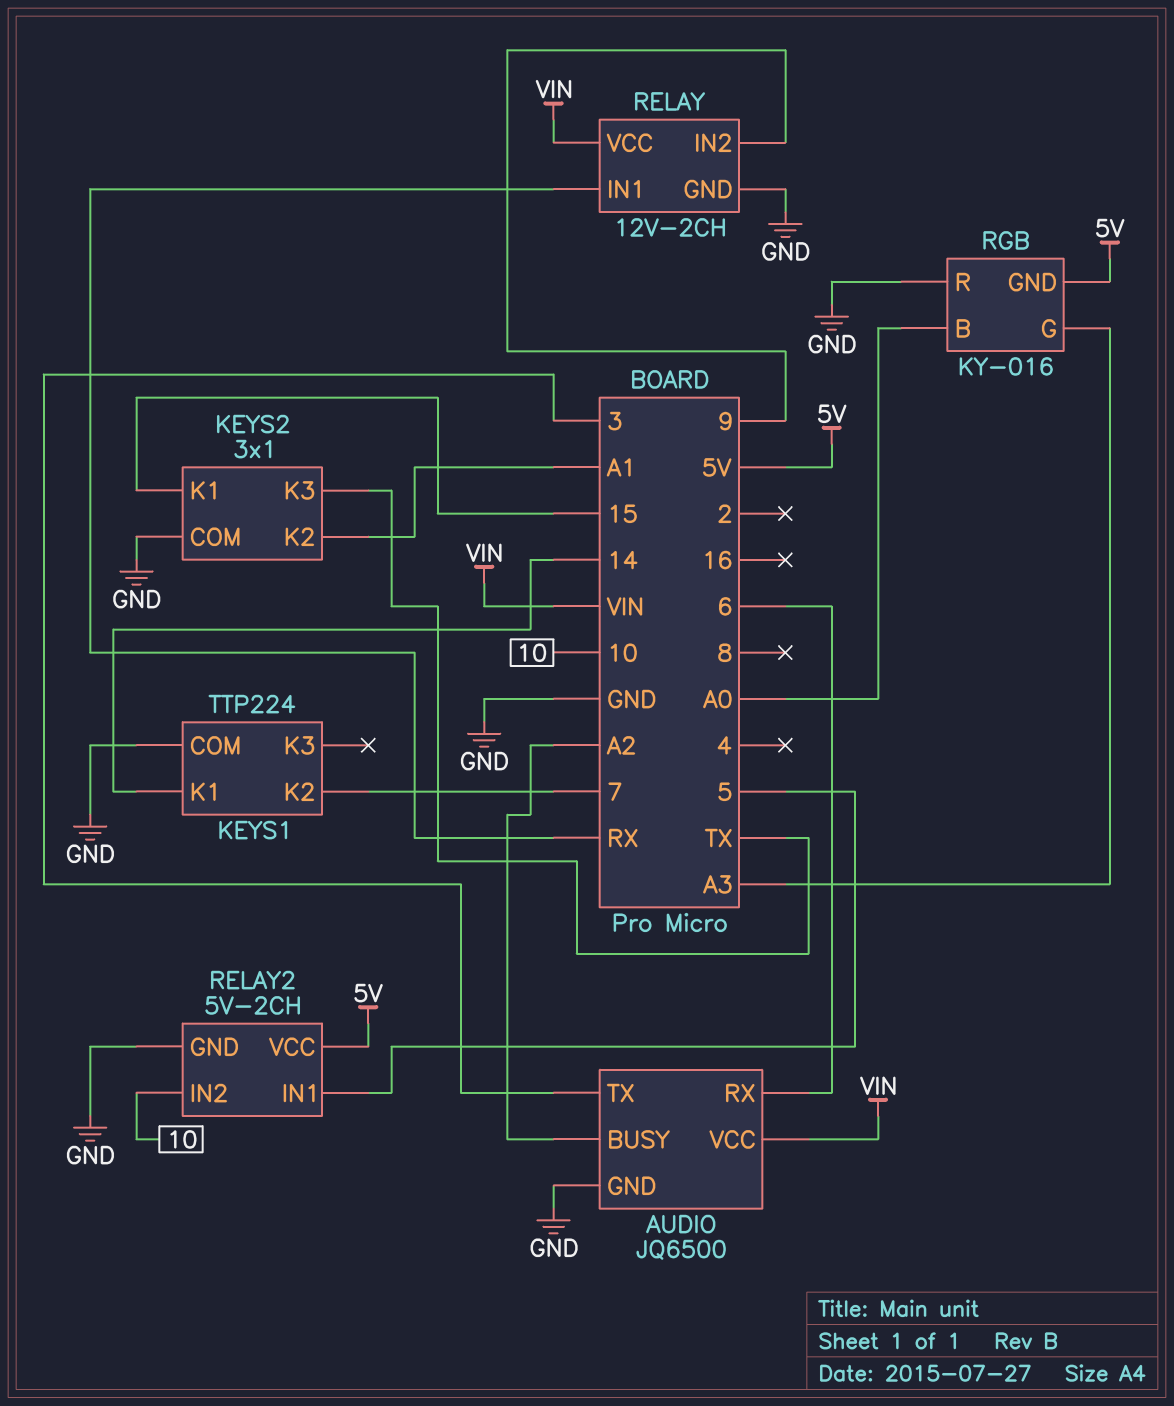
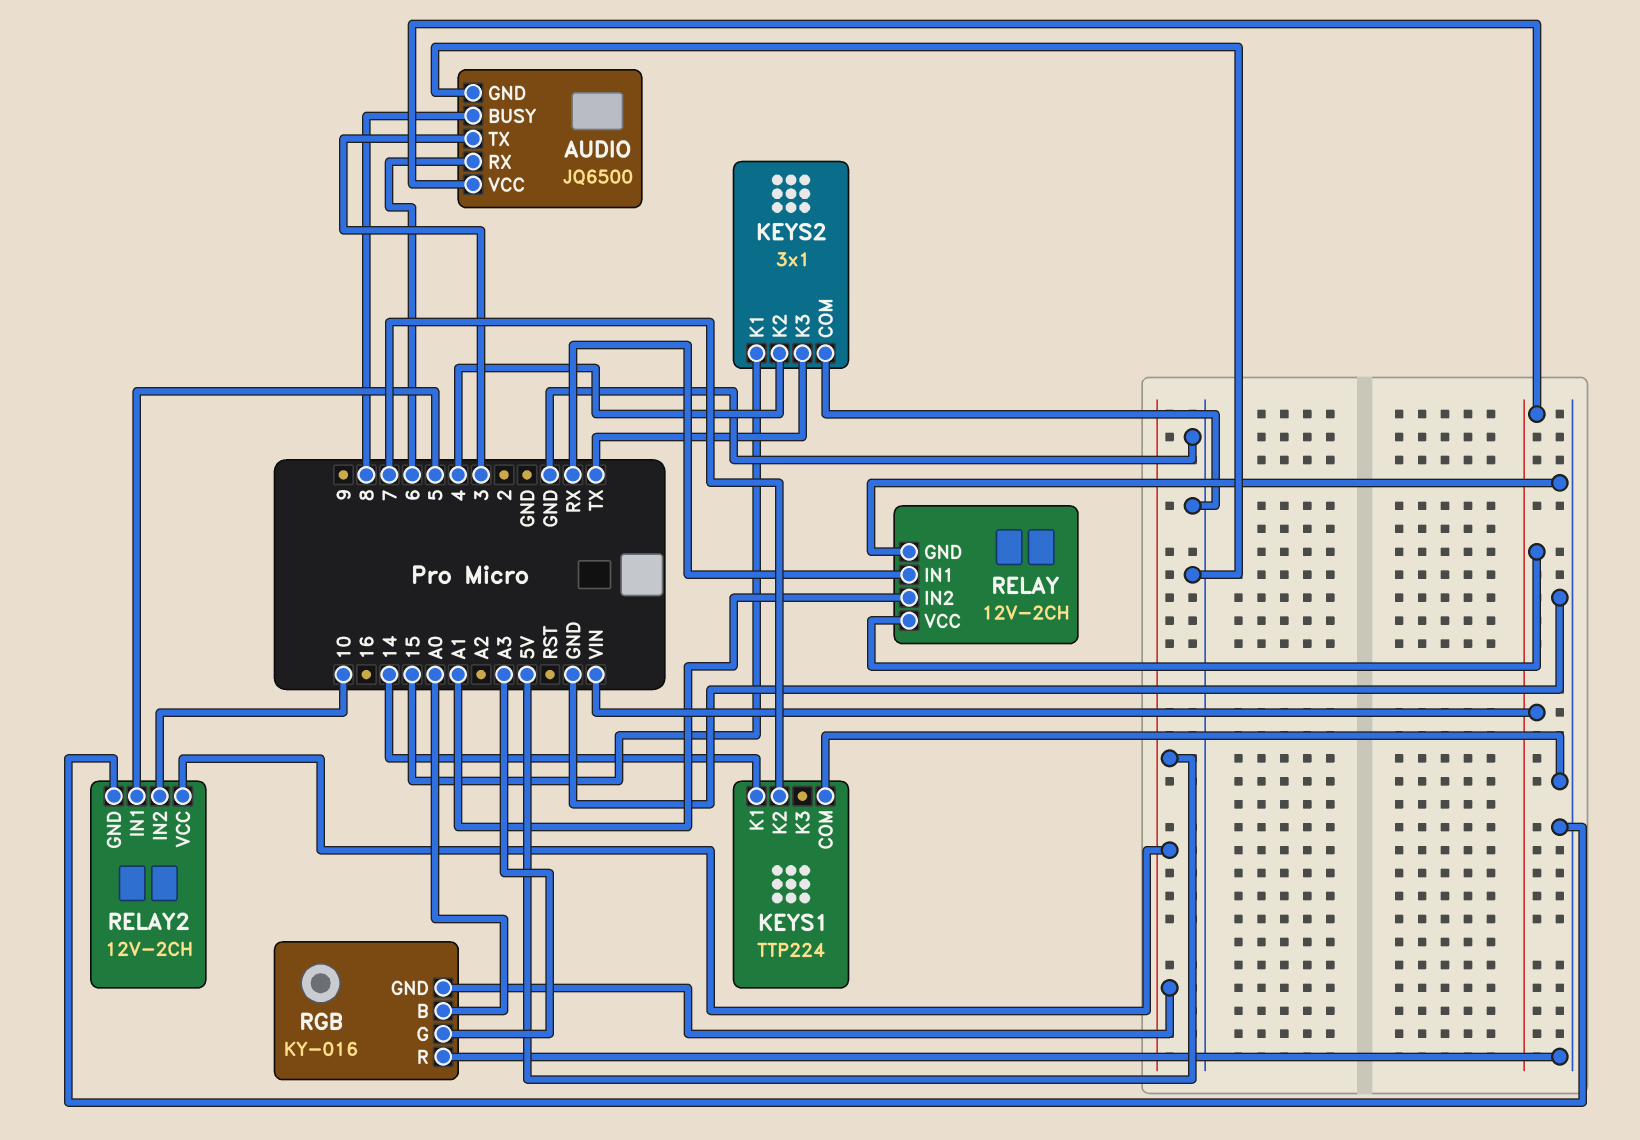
AUDIO pin BUSY: A2 -> 8
KEYS2 pin K2: A1 -> 4
RELAY pin IN2: 9 -> A1
RELAY2: 5V-2CH -> 12V-2CH

